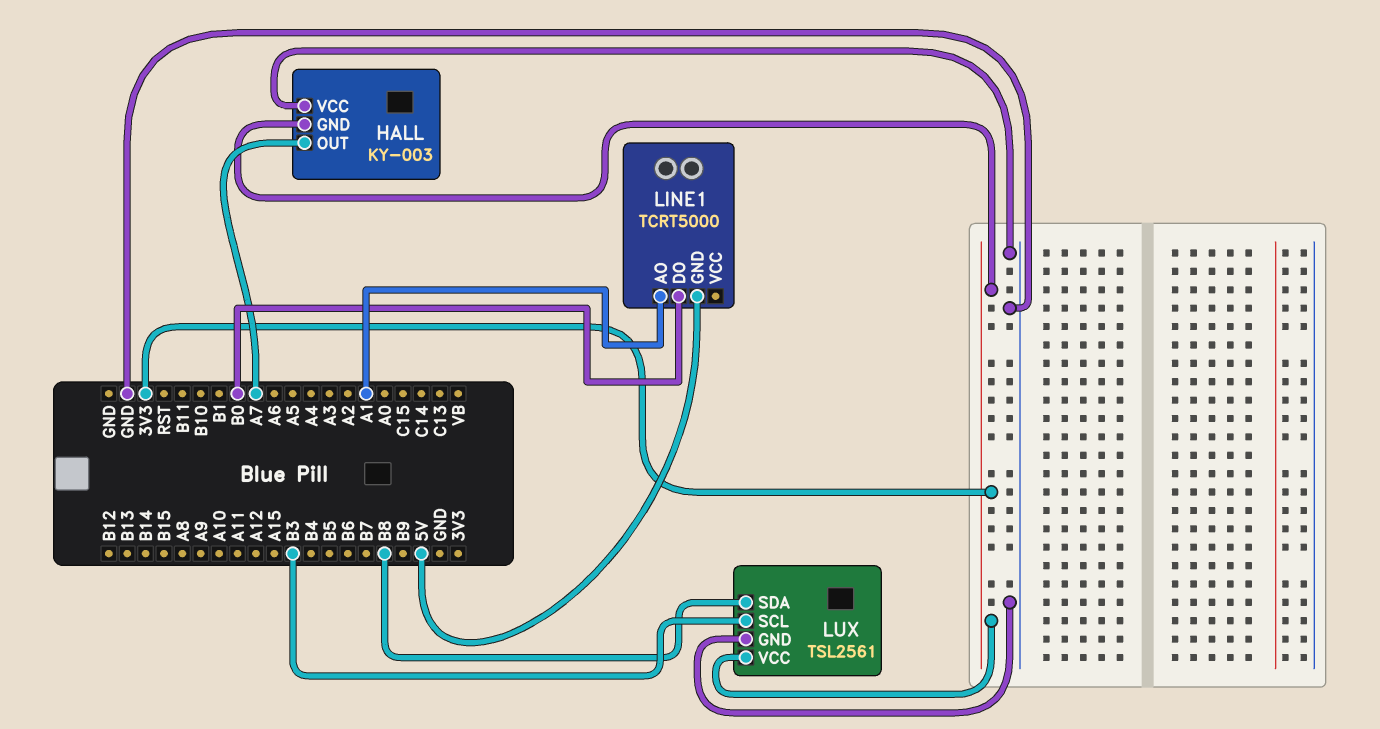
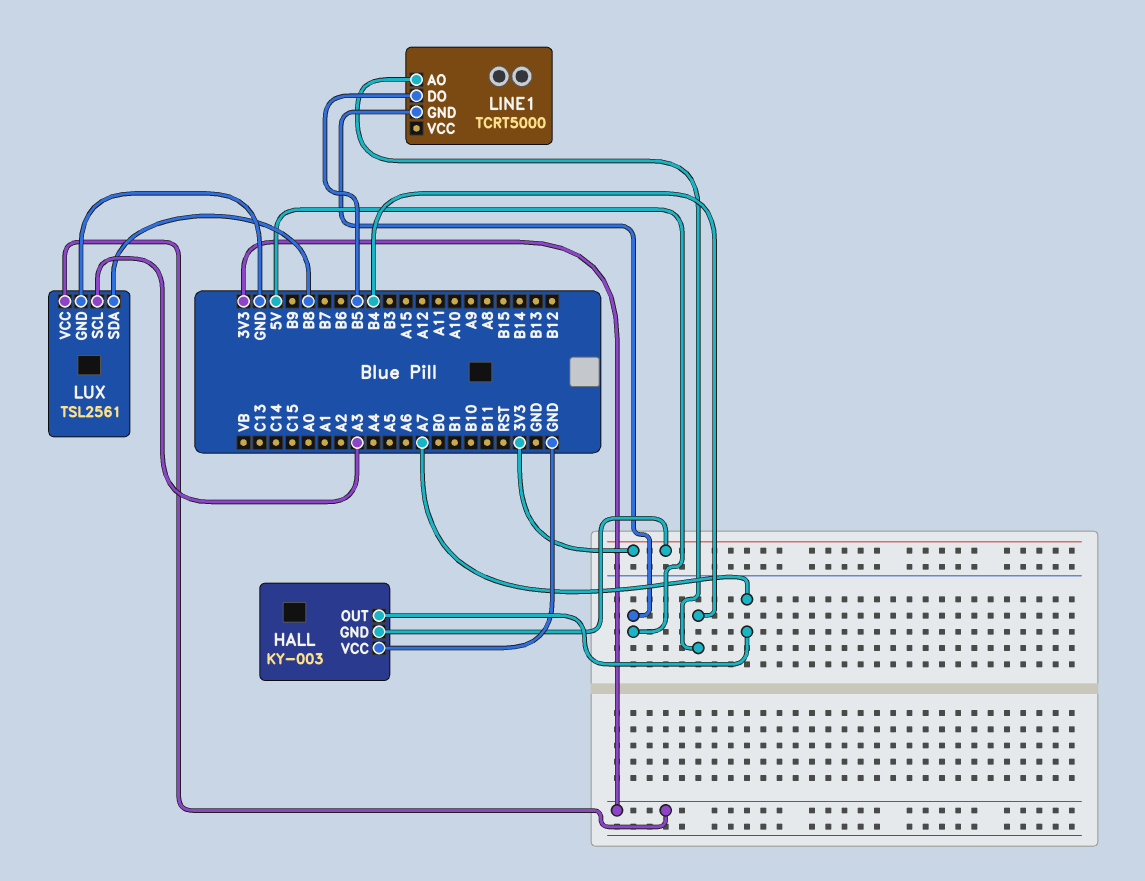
LINE1 pin AO: A1 -> B4
LINE1 pin DO: B0 -> B5
LUX pin SCL: B3 -> A3

